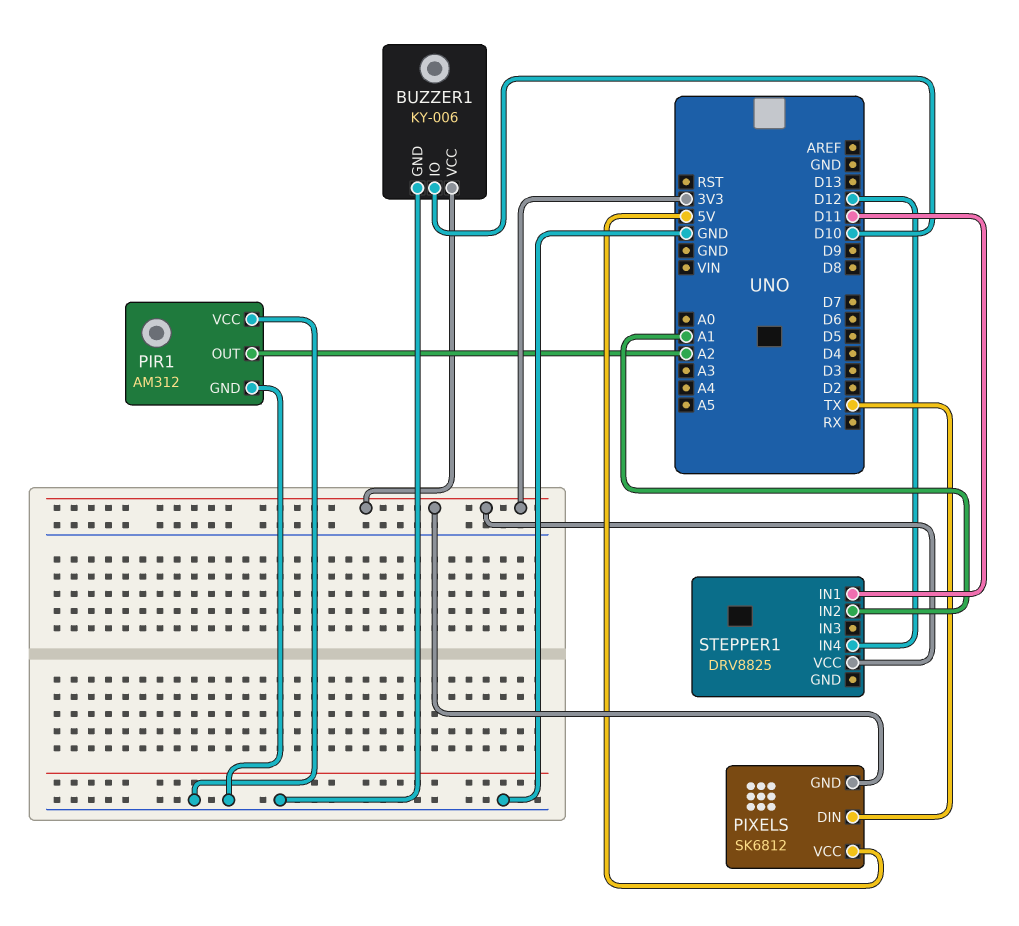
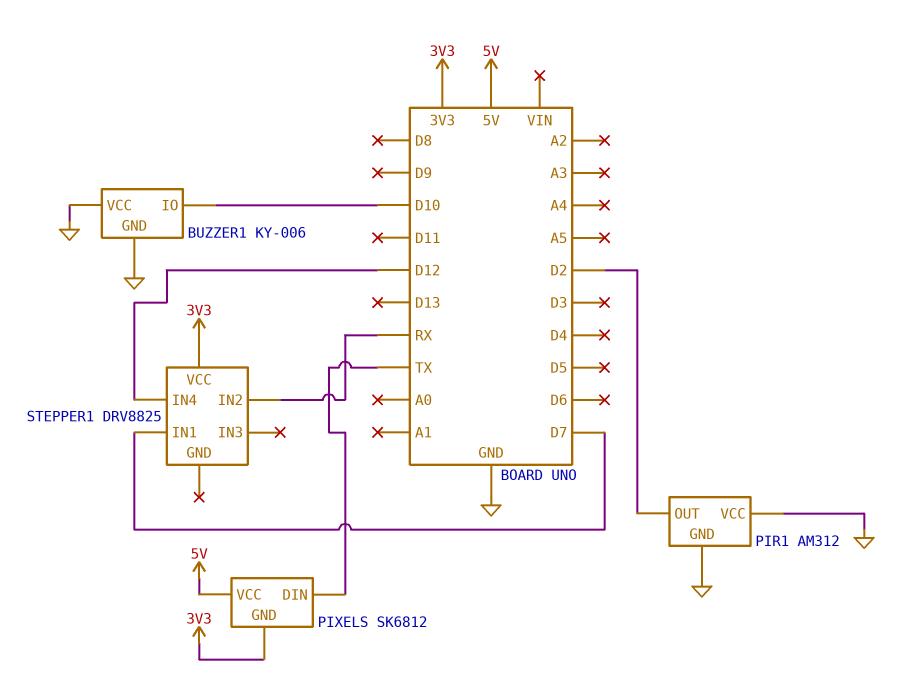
BUZZER1 pin VCC: 3V3 -> GND
PIR1 pin OUT: A2 -> D2
STEPPER1 pin IN1: D11 -> D7
STEPPER1 pin IN2: A1 -> RX

